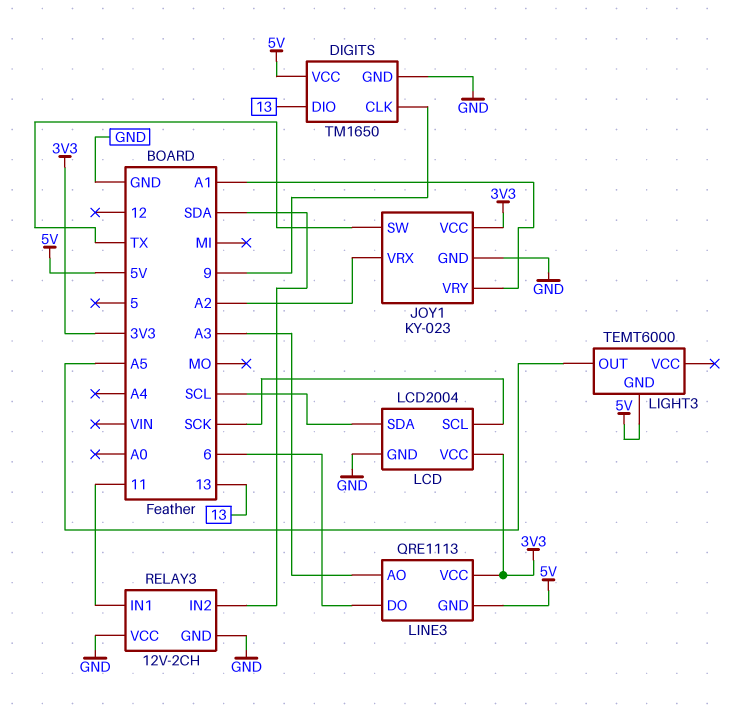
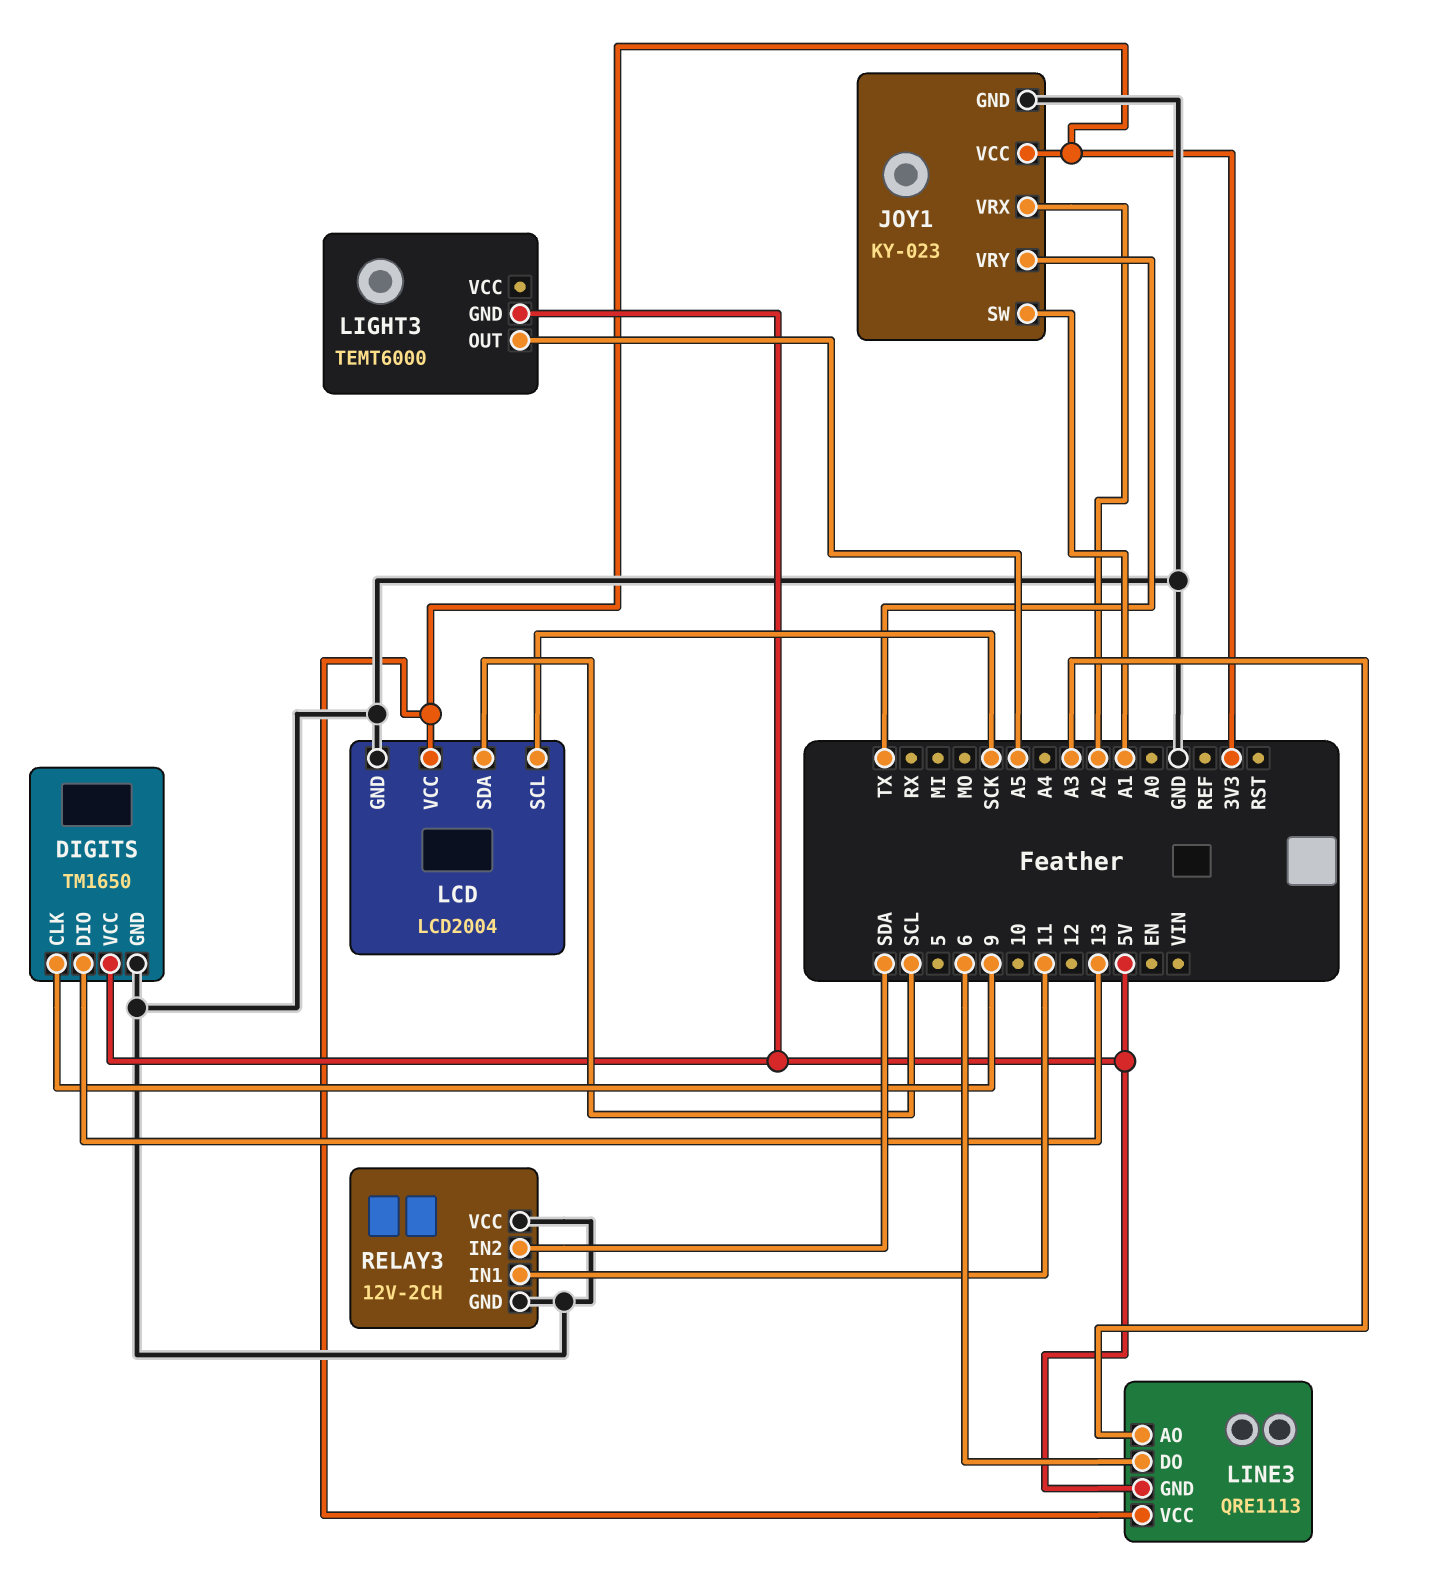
JOY1 pin SW: TX -> A1
JOY1 pin VRY: A1 -> TX

